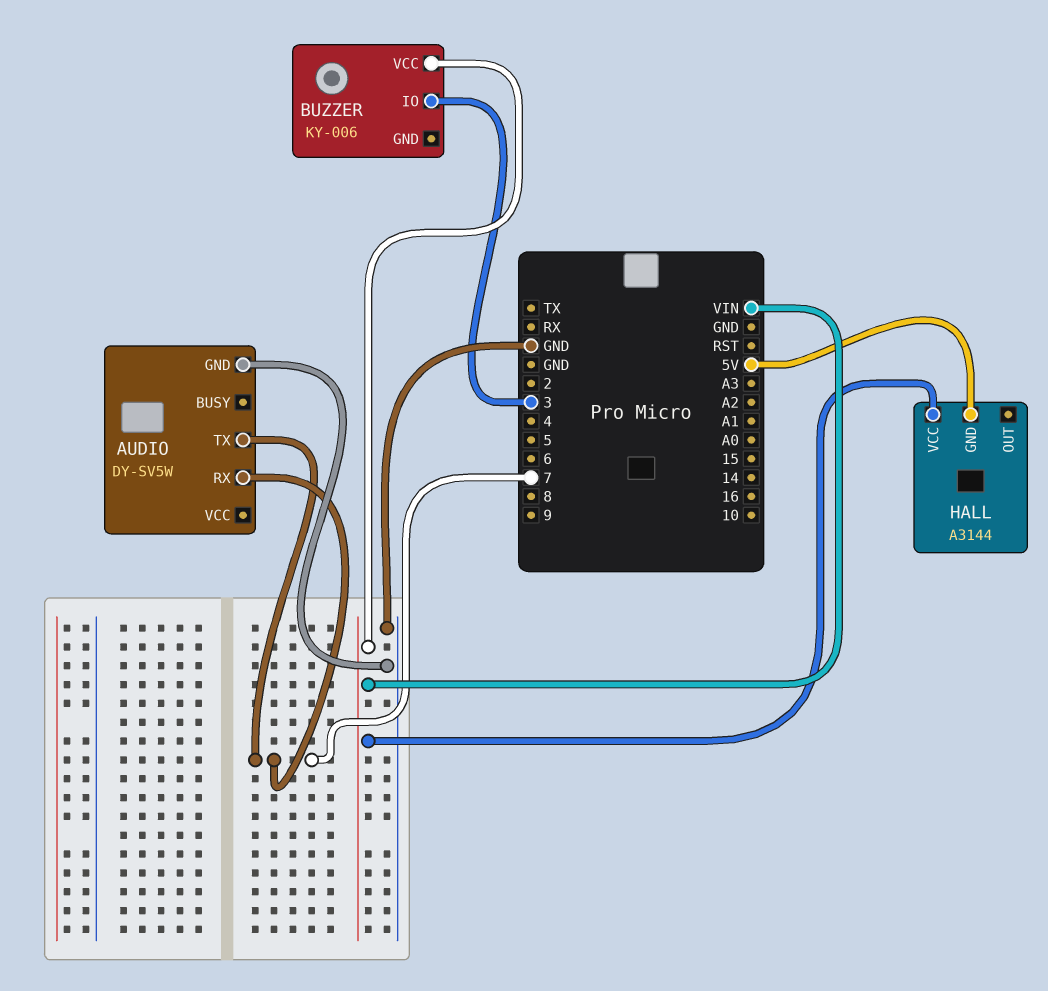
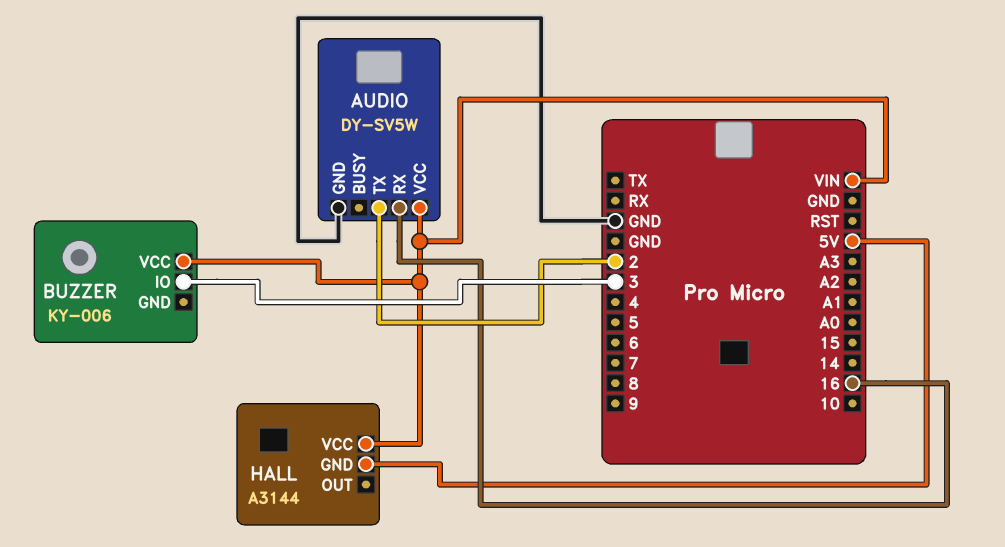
AUDIO pin RX: 7 -> 16
AUDIO pin TX: 7 -> 2
AUDIO pin VCC: none -> VIN

